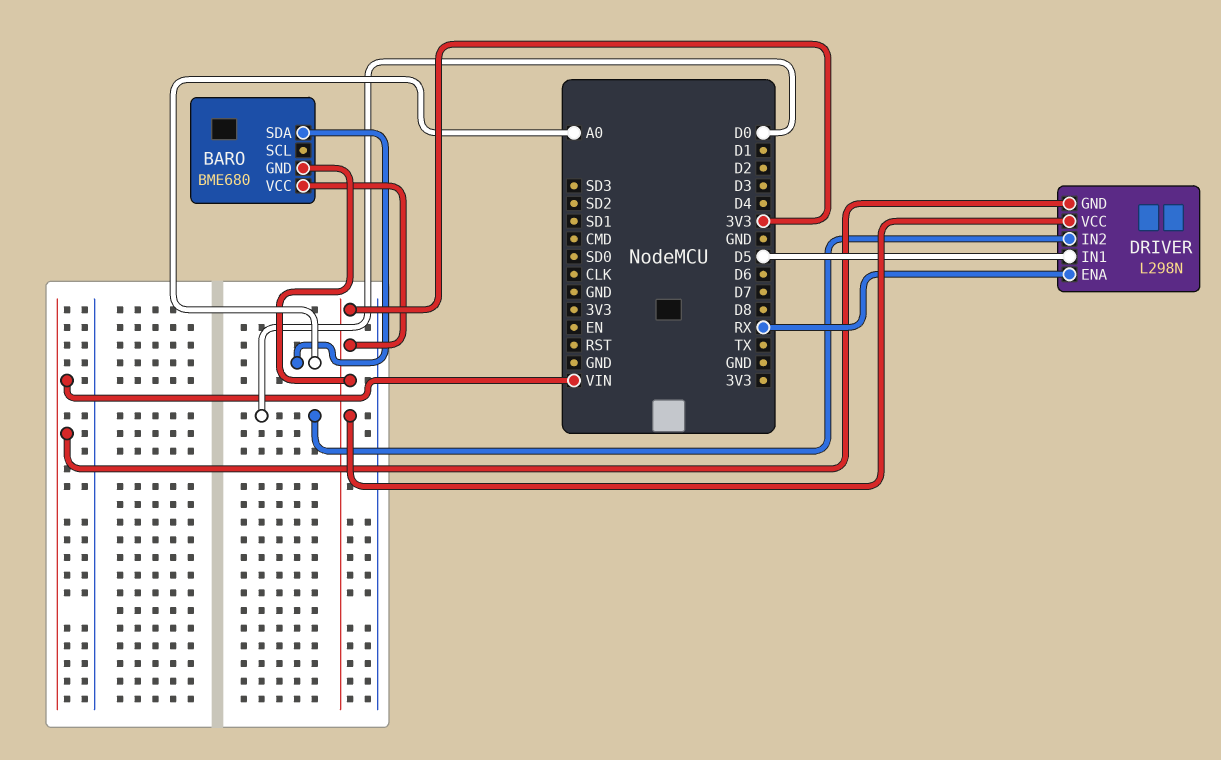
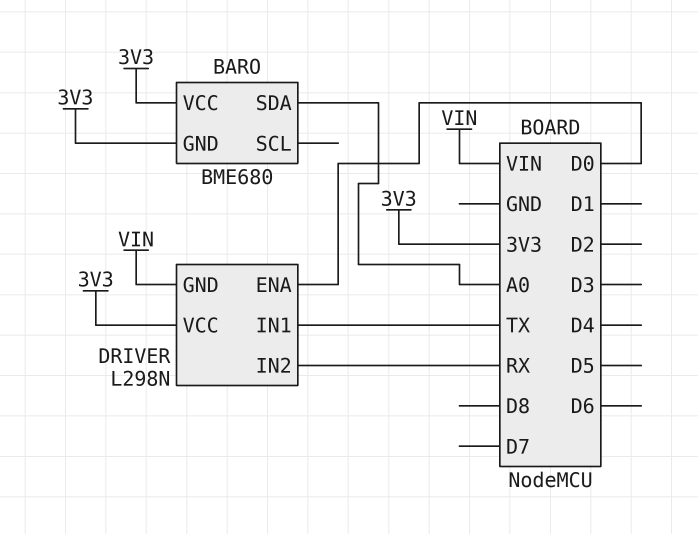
DRIVER pin ENA: RX -> D0
DRIVER pin IN1: D5 -> TX
DRIVER pin IN2: D0 -> RX

